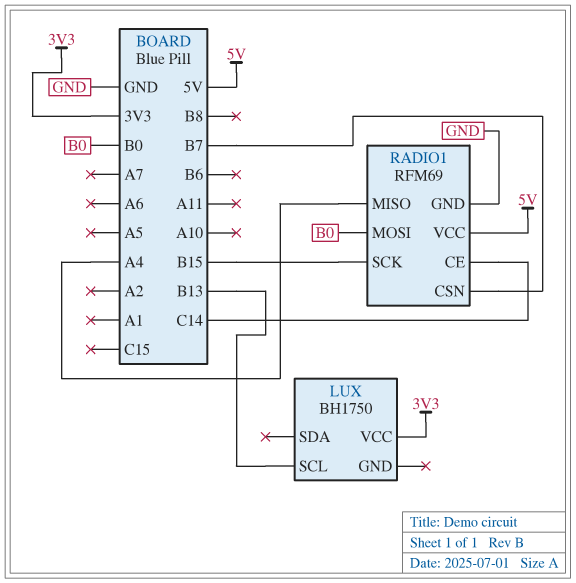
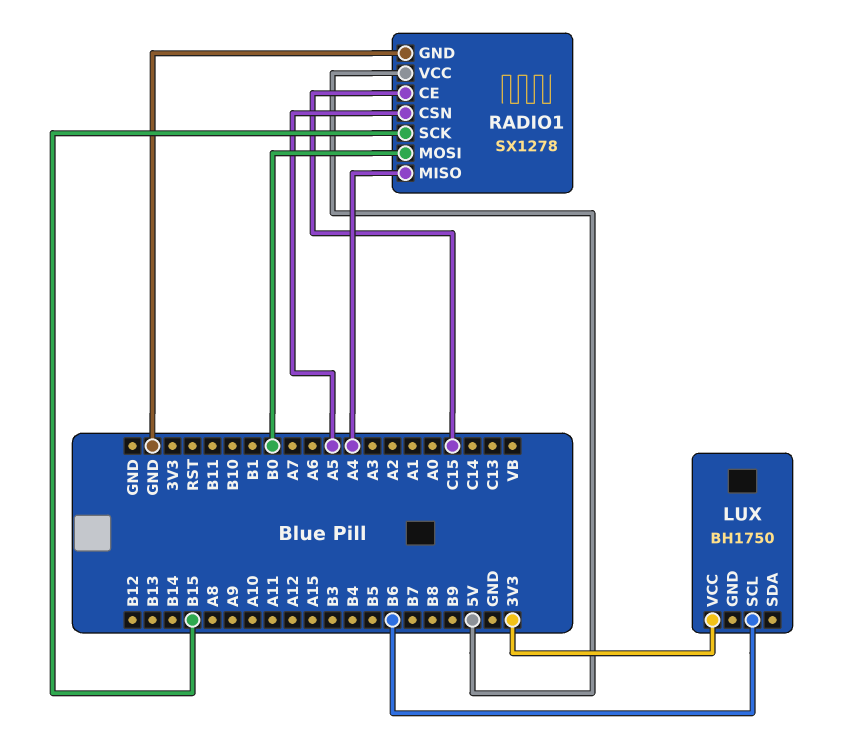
LUX pin SCL: B13 -> B6
RADIO1: RFM69 -> SX1278
RADIO1 pin CE: C14 -> C15
RADIO1 pin CSN: B7 -> A5

